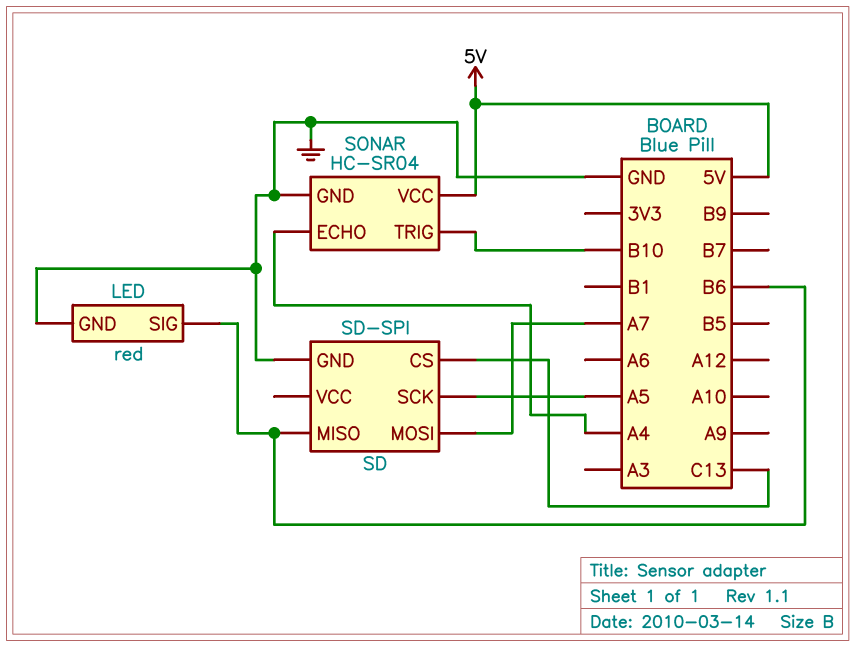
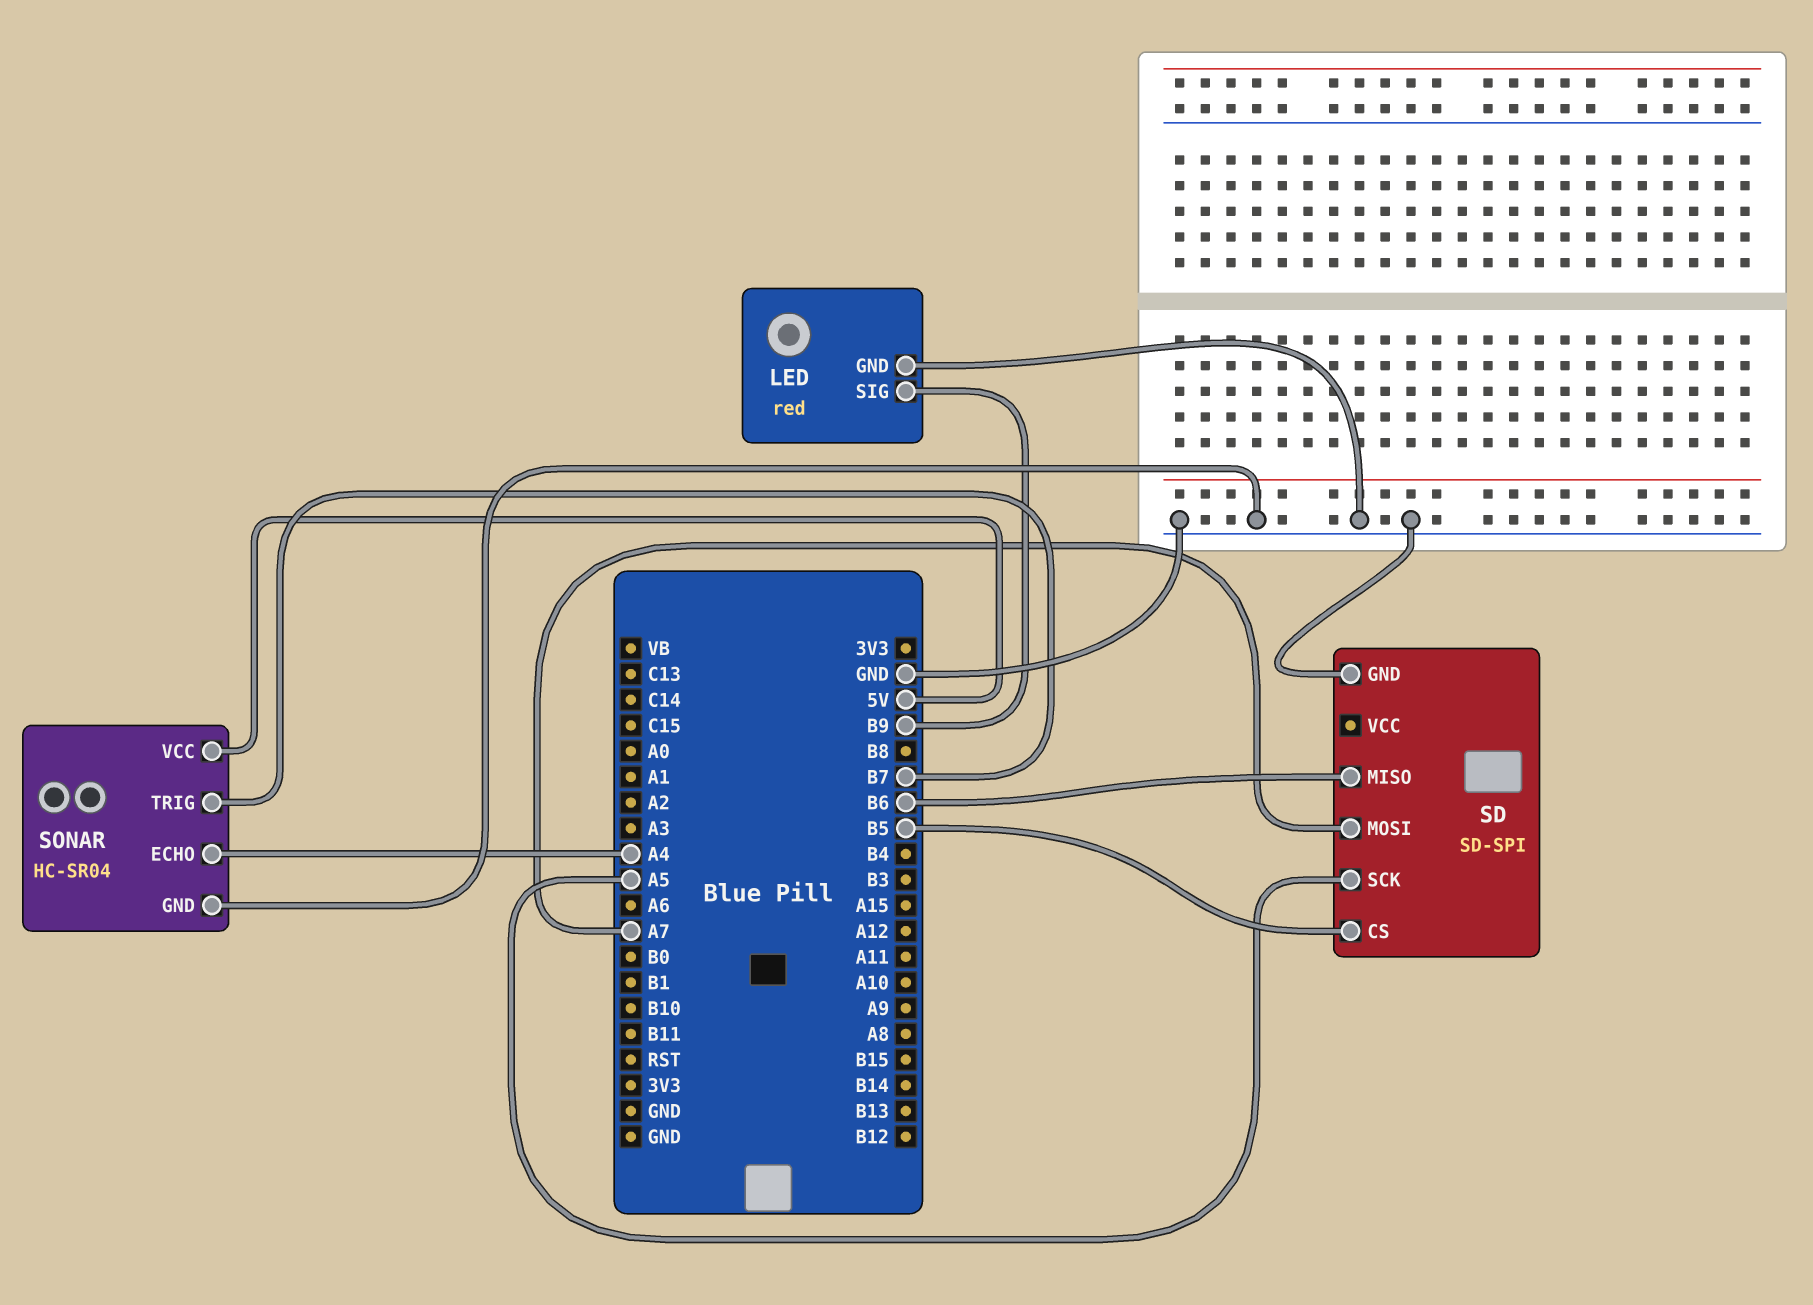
LED pin SIG: B6 -> B9
SD pin CS: C13 -> B5
SONAR pin TRIG: B10 -> B7

